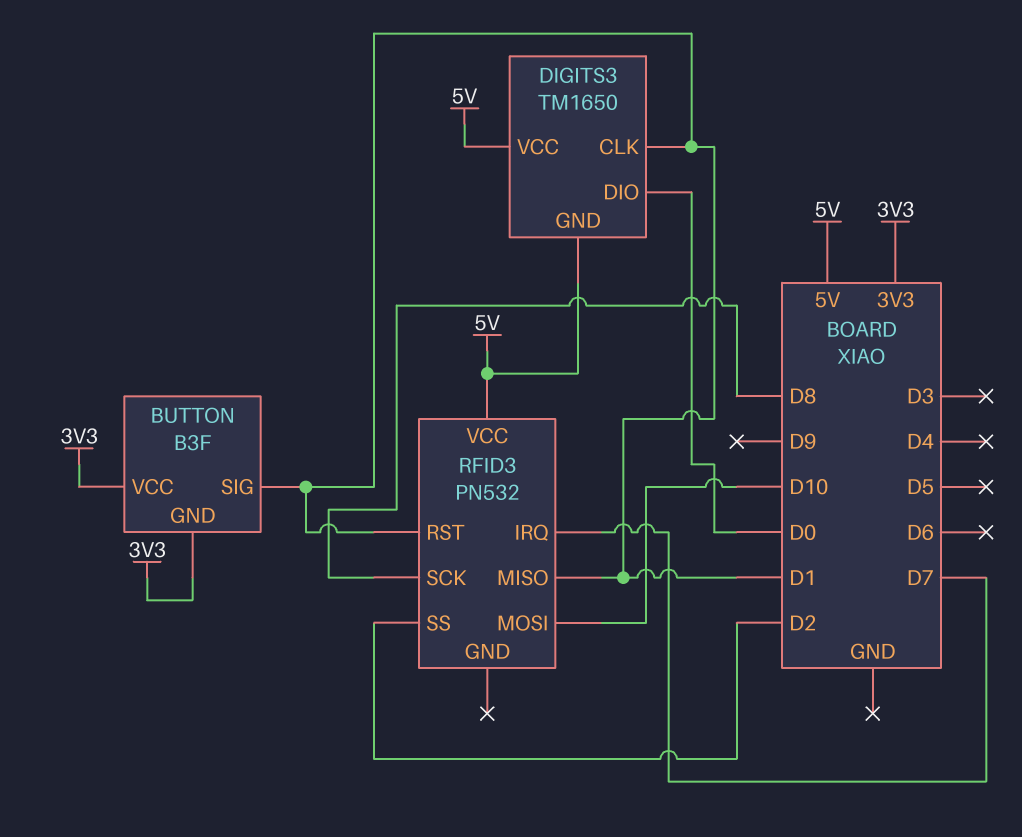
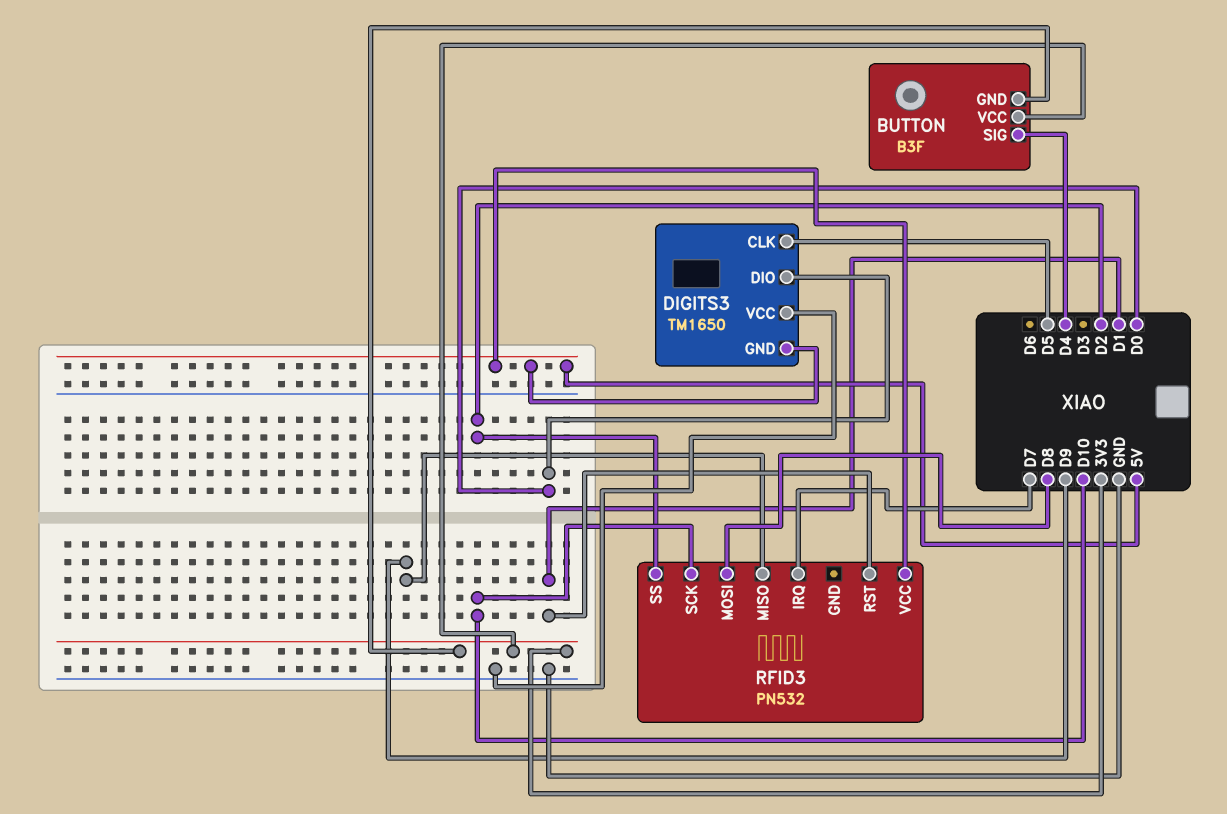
BUTTON pin SIG: D1 -> D4
DIGITS3 pin CLK: D1 -> D5
DIGITS3 pin VCC: 5V -> GND
RFID3 pin MISO: D1 -> D9
RFID3 pin MOSI: D10 -> D8
RFID3 pin SCK: D8 -> D10

